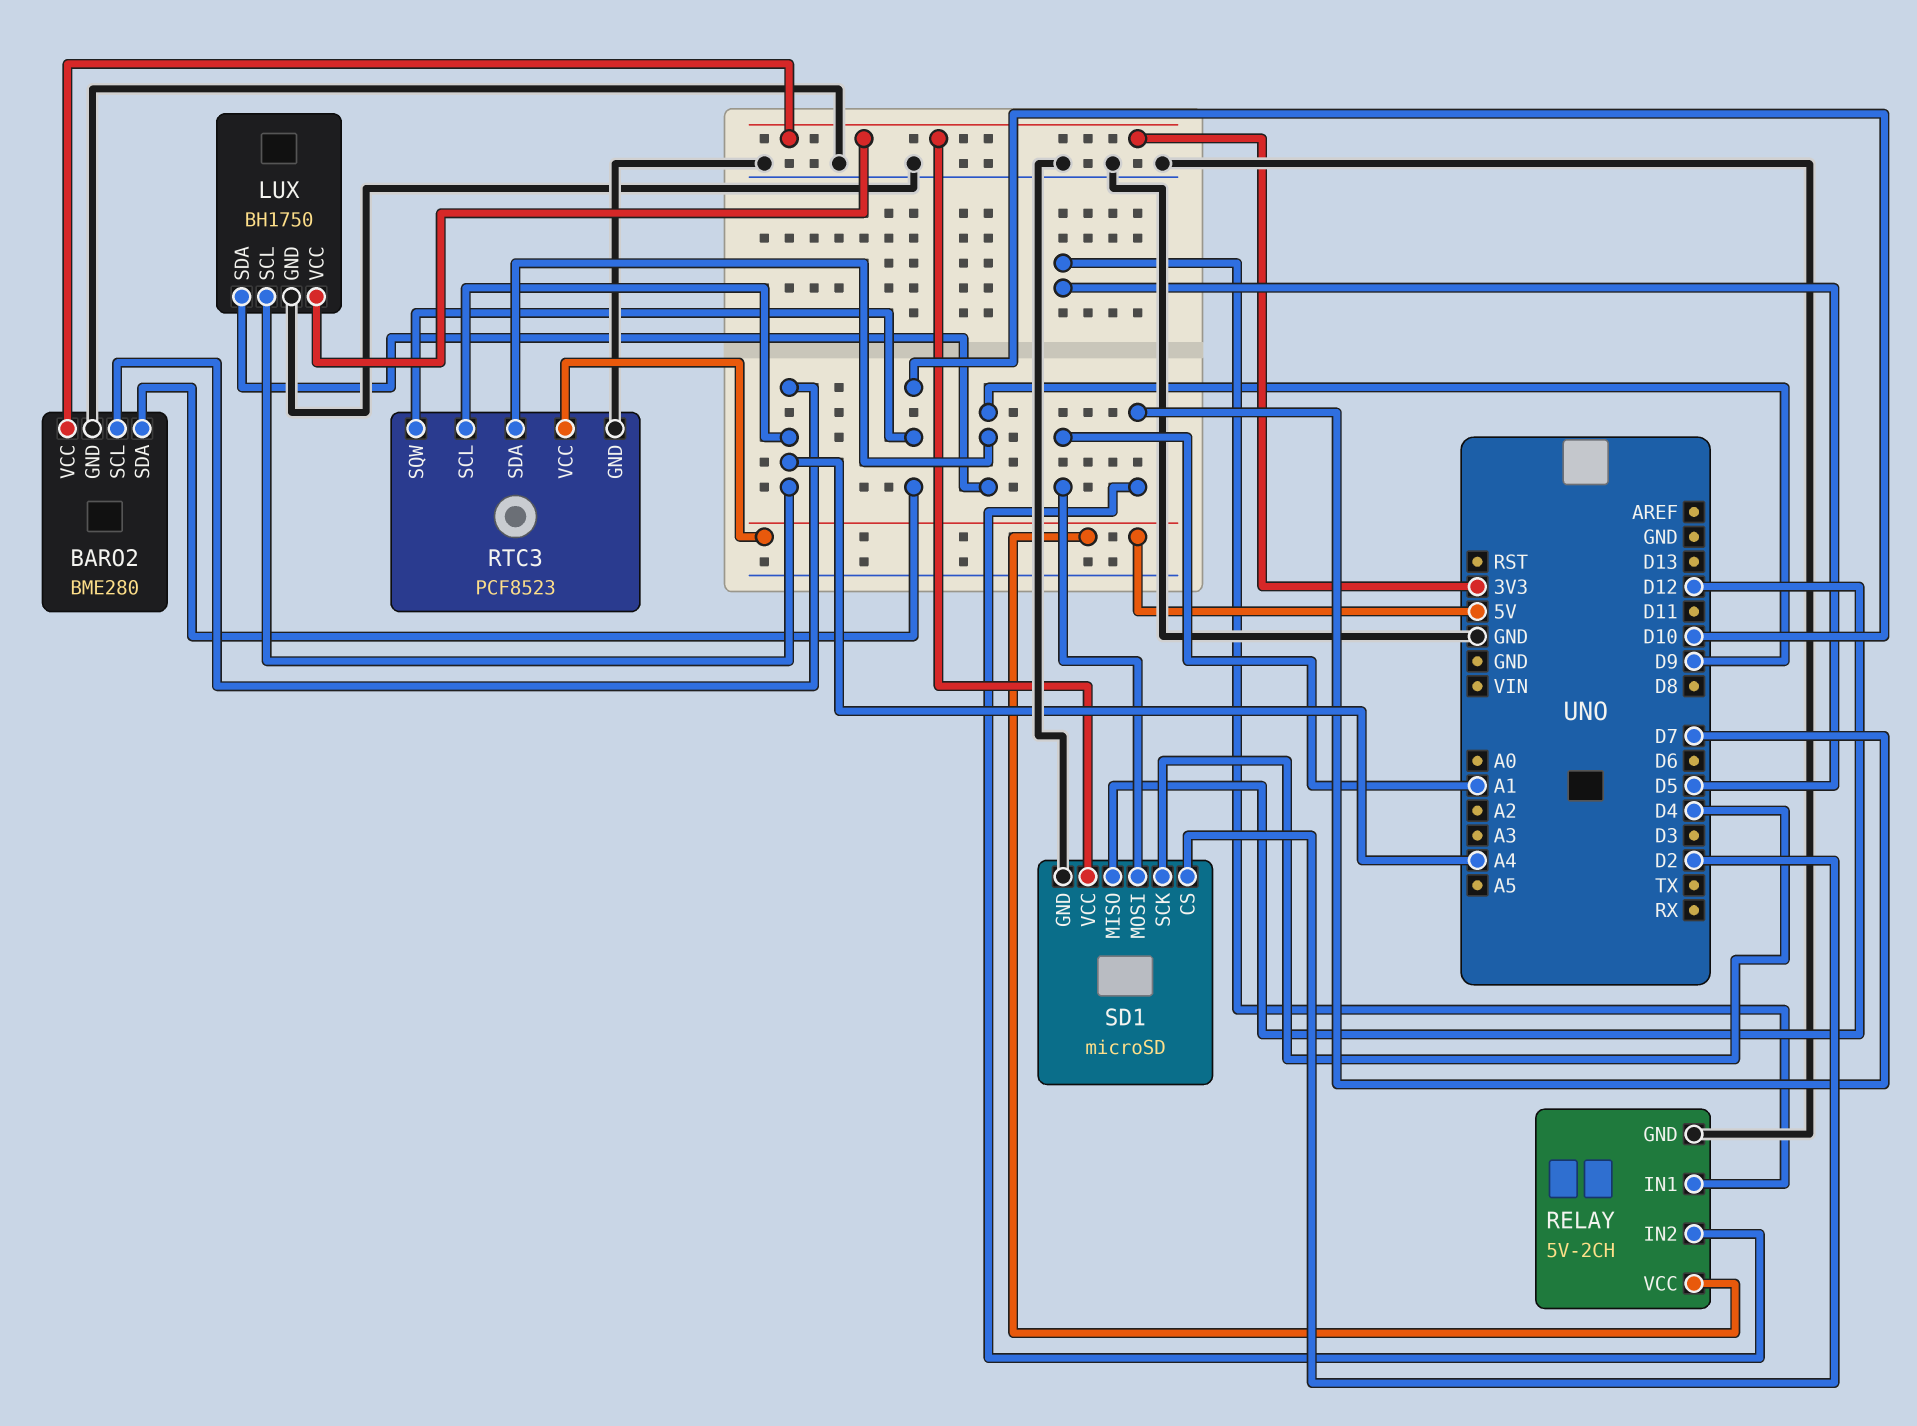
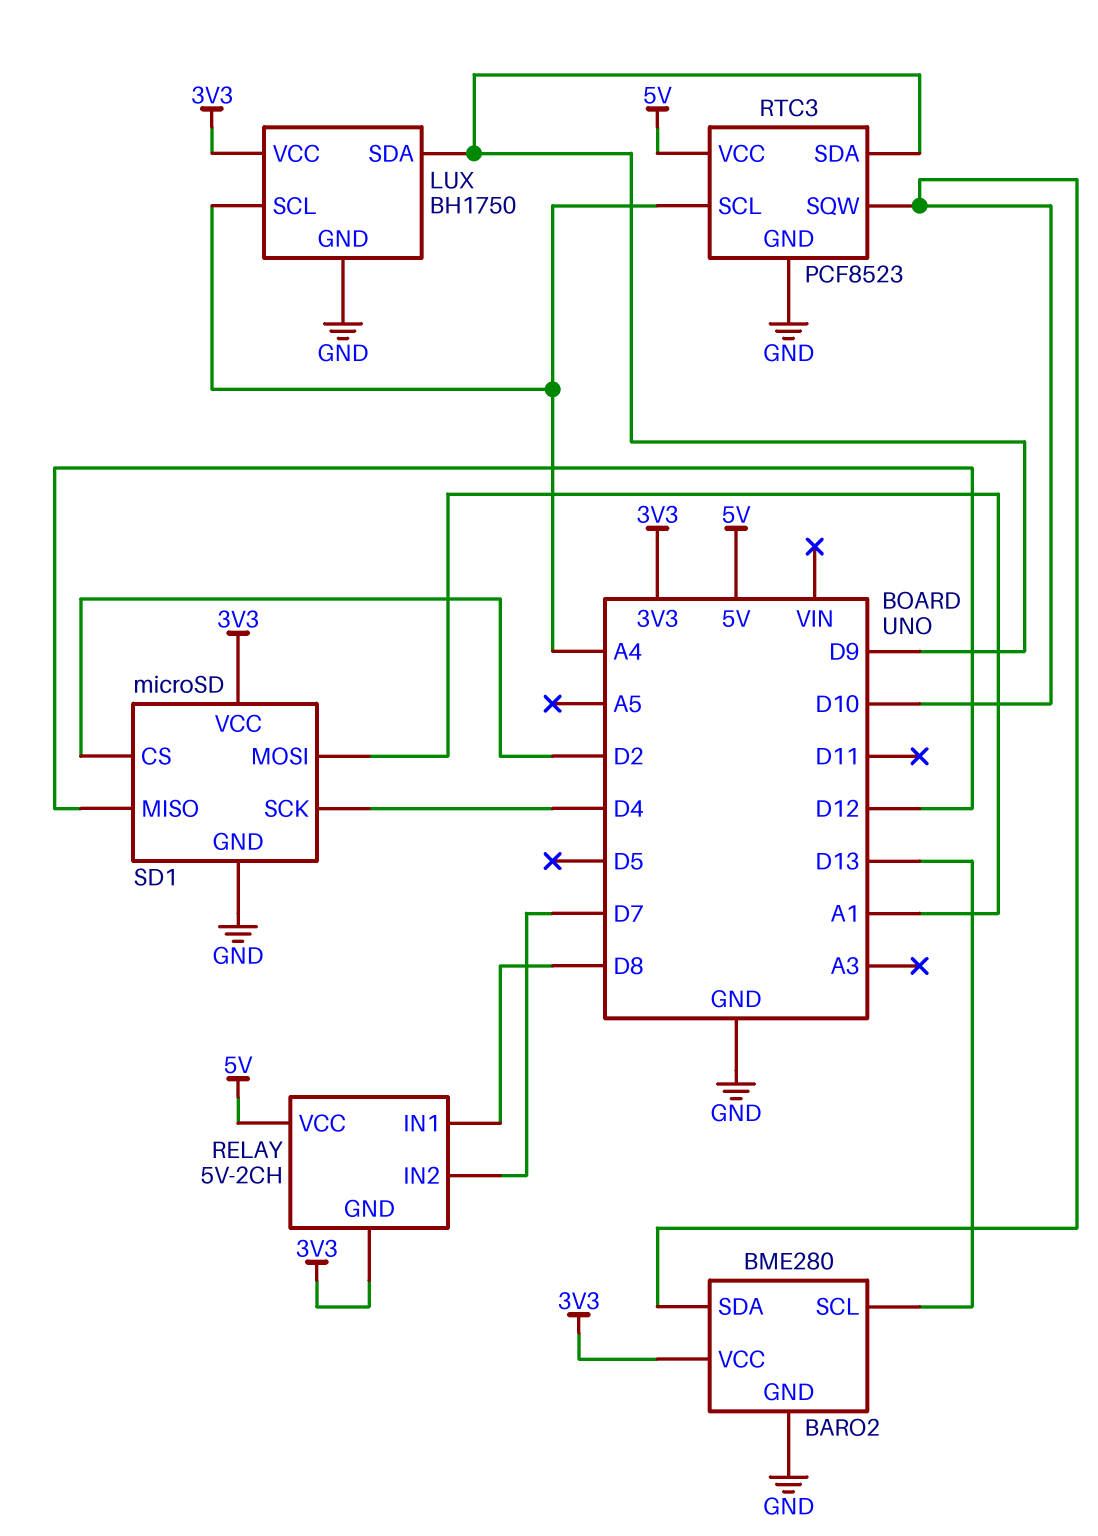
BARO2 pin SCL: A4 -> D13
RELAY pin GND: GND -> 3V3
RELAY pin IN1: D5 -> D8

